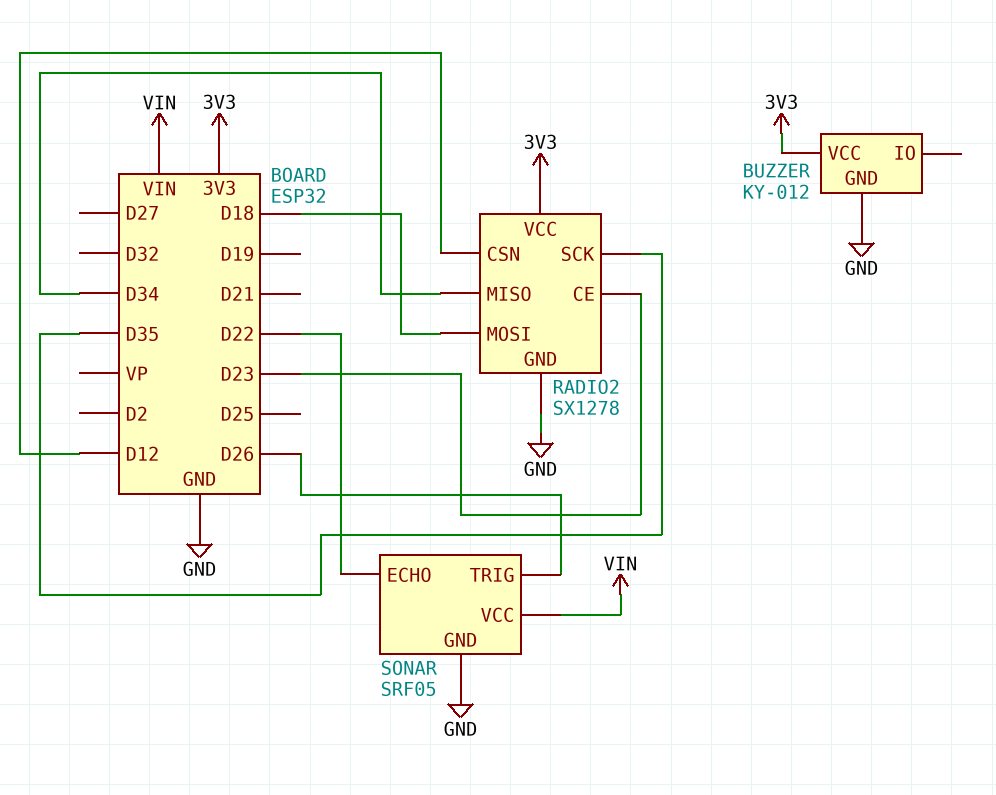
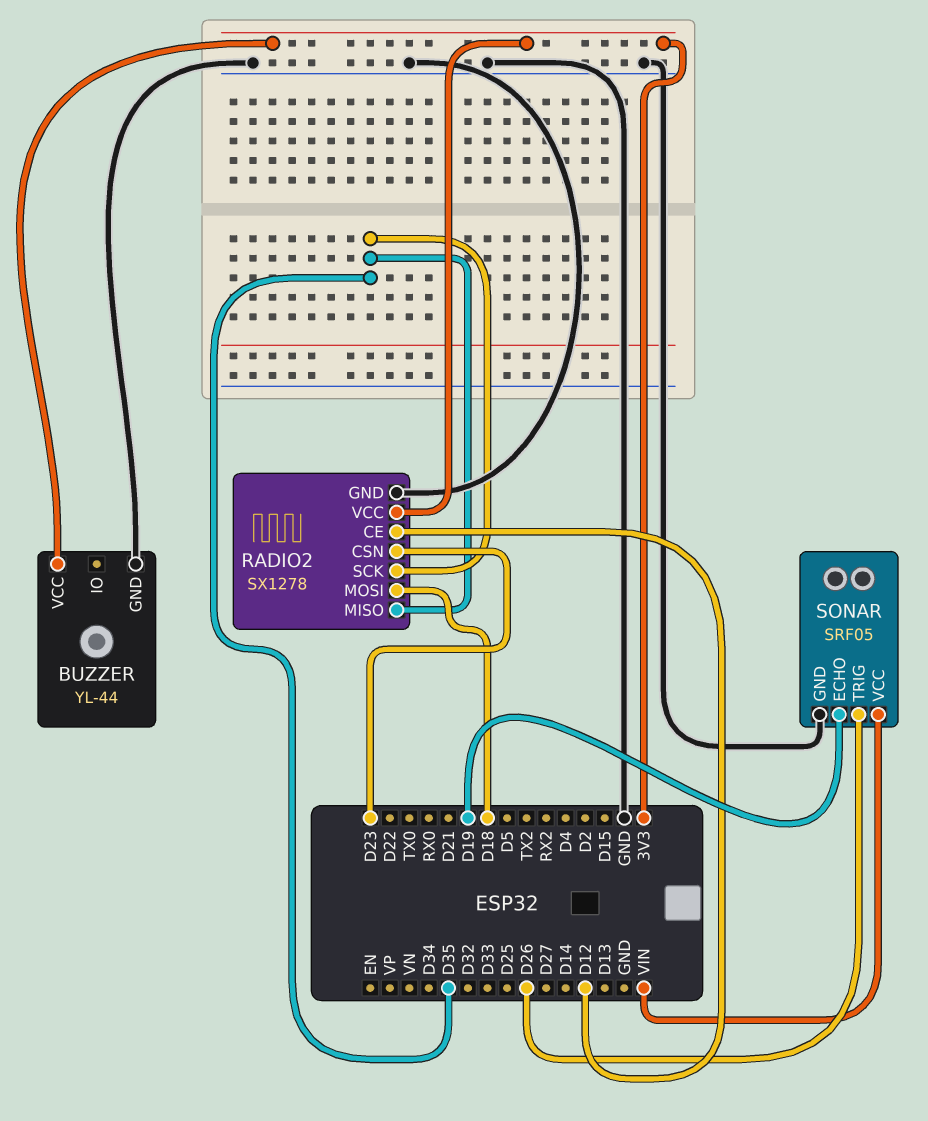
BUZZER: KY-012 -> YL-44
RADIO2 pin CE: D23 -> D12
RADIO2 pin CSN: D12 -> D23
RADIO2 pin MISO: D34 -> D35
SONAR pin ECHO: D22 -> D19

